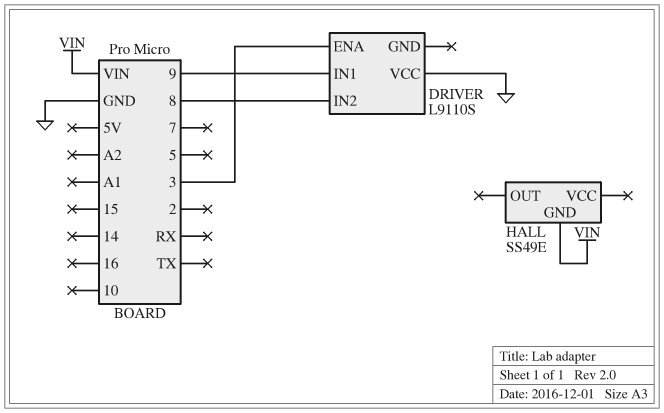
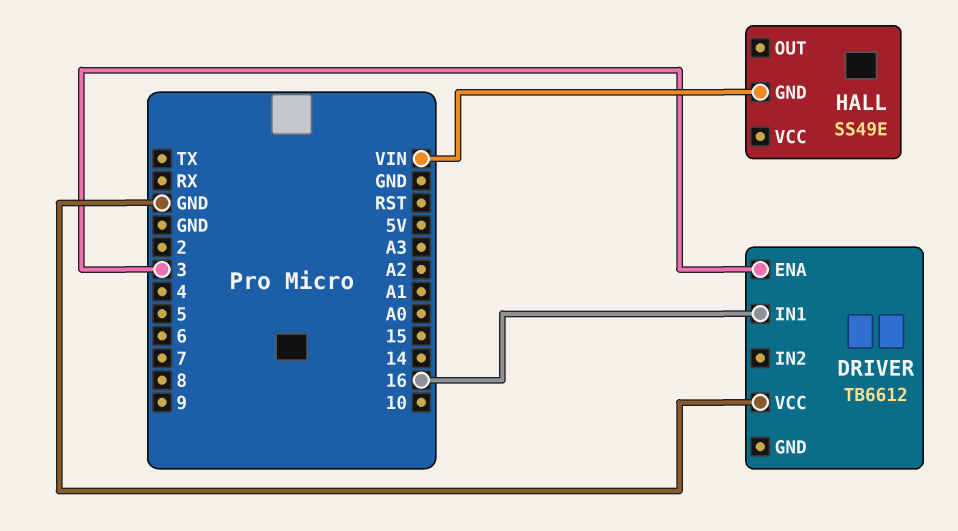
DRIVER: L9110S -> TB6612
DRIVER pin IN1: 9 -> 16
DRIVER pin IN2: 8 -> none

